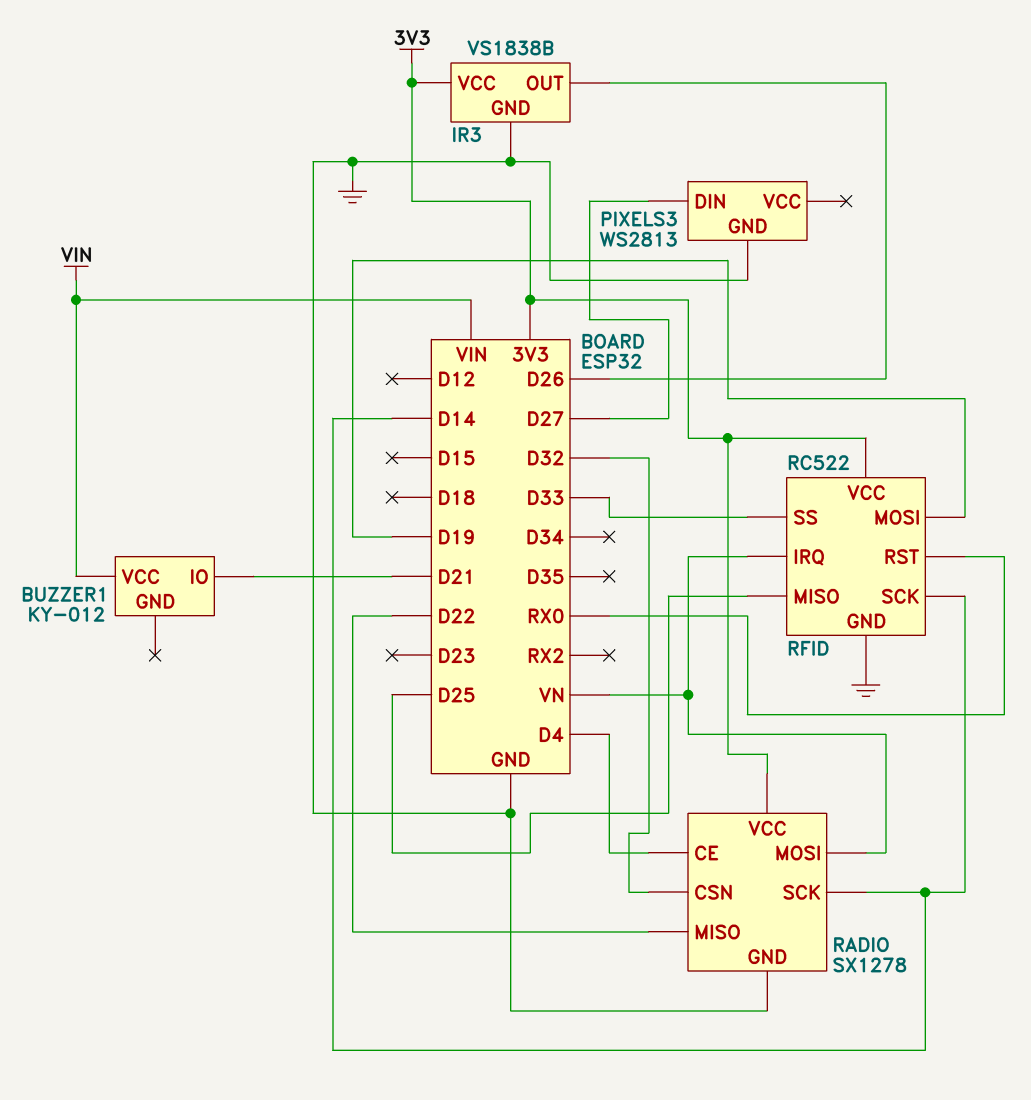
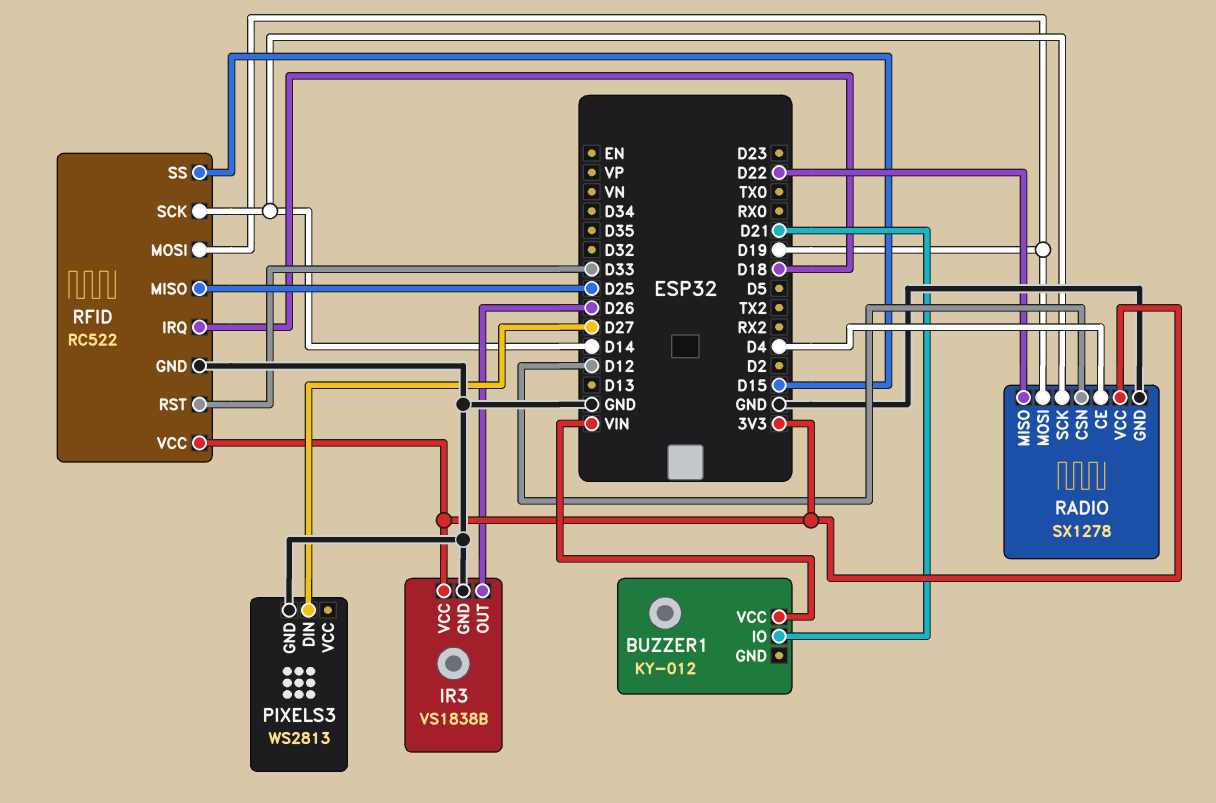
RADIO pin CSN: D32 -> D12
RADIO pin MOSI: VN -> D19
RFID pin IRQ: VN -> D18
RFID pin RST: RX0 -> D33
RFID pin SS: D33 -> D15

